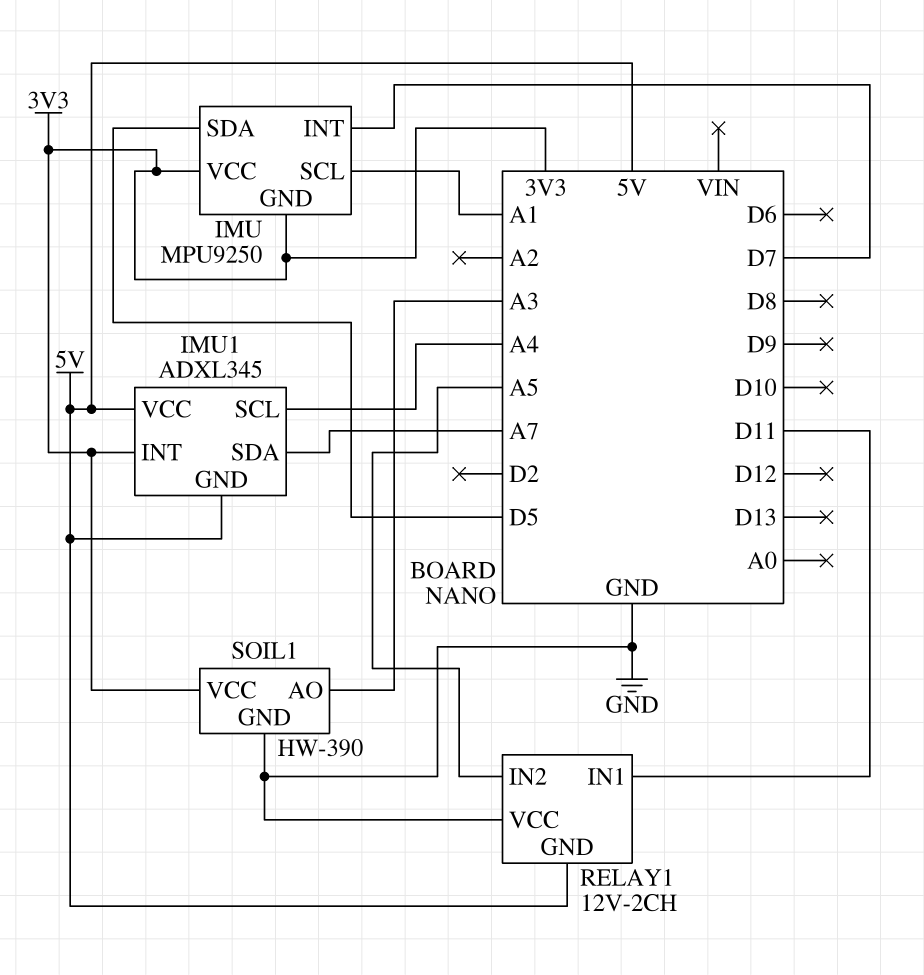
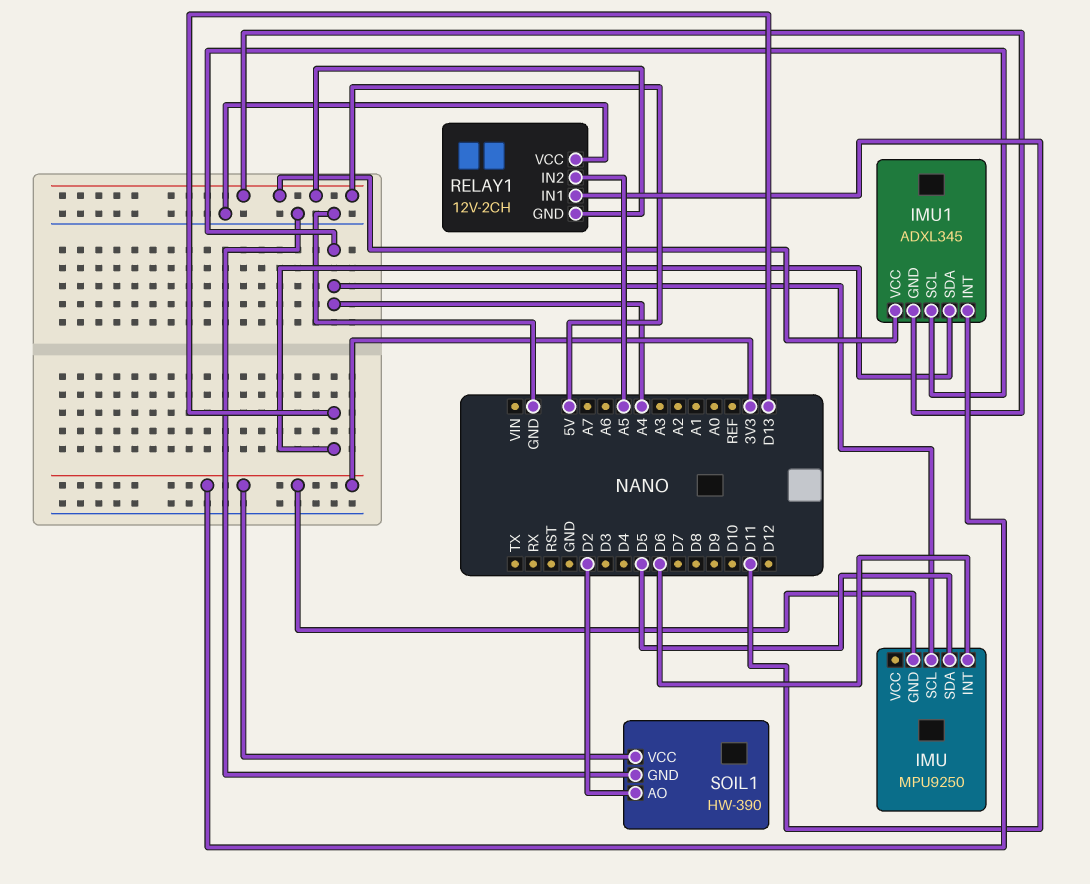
IMU pin INT: D7 -> D6
IMU pin SCL: A1 -> A4
IMU pin VCC: 3V3 -> none
IMU1 pin SDA: A7 -> D13
SOIL1 pin AO: A3 -> D2

